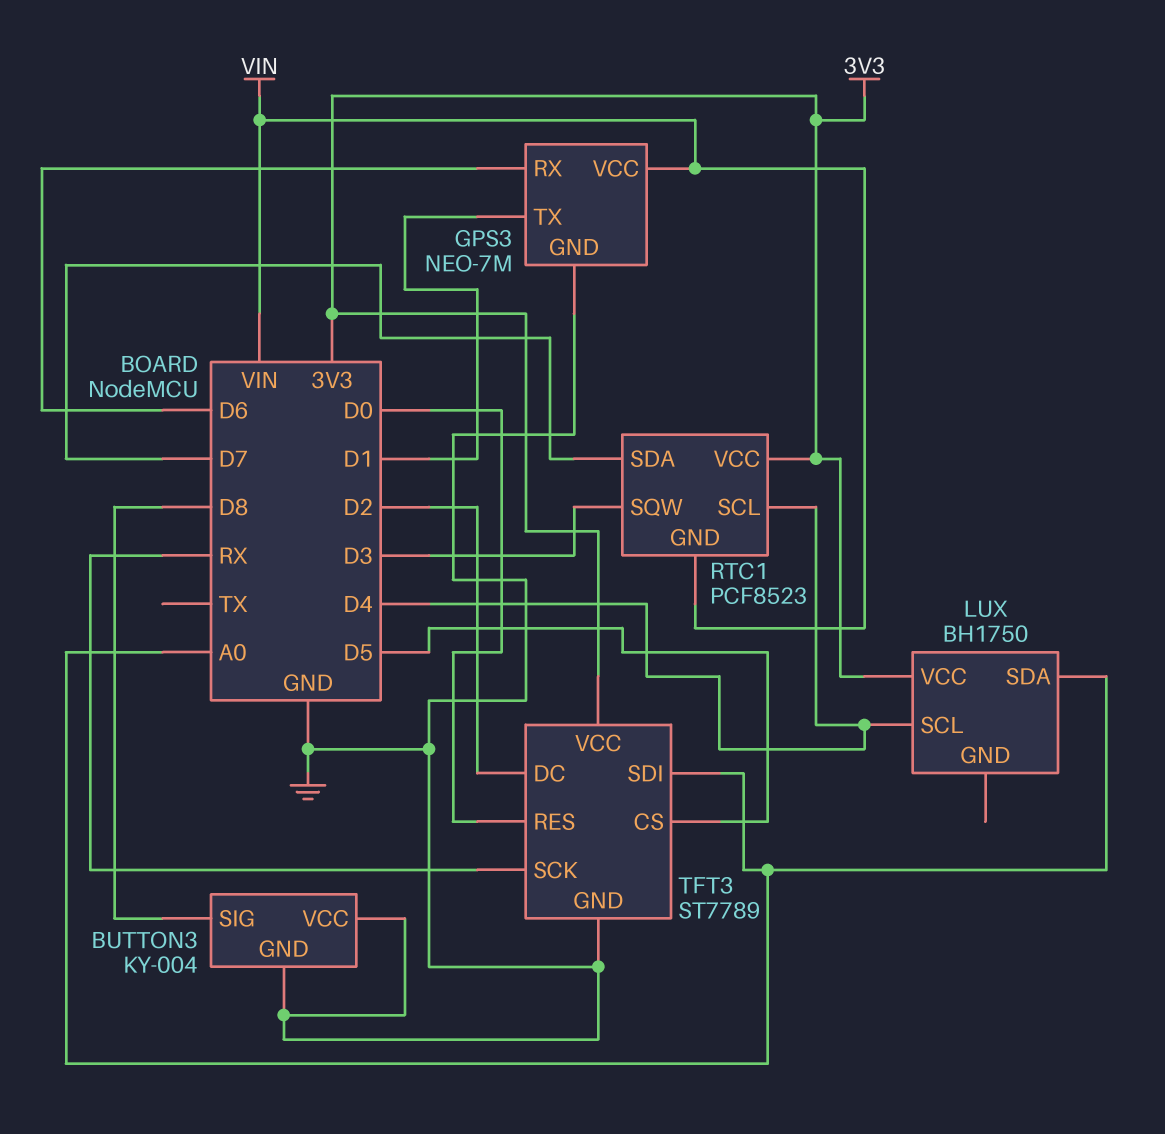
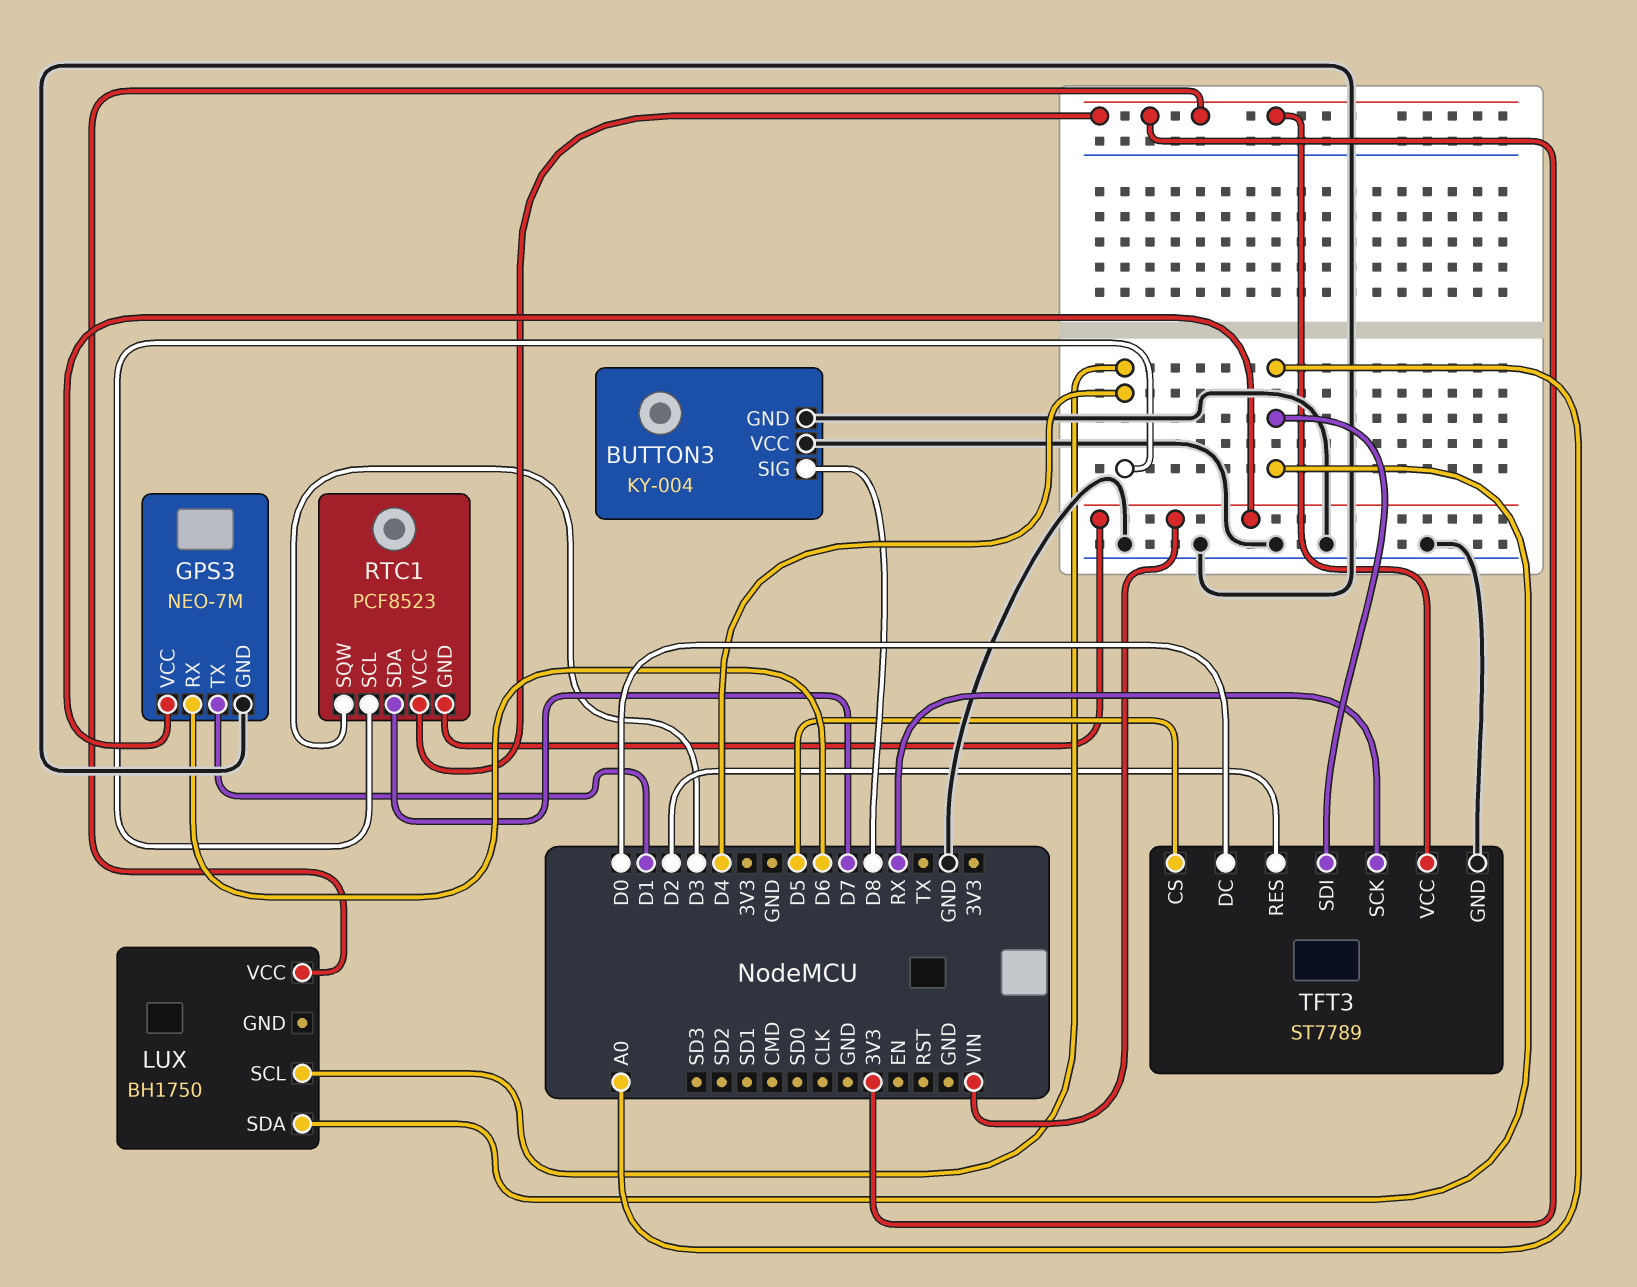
TFT3 pin DC: D2 -> D0
TFT3 pin RES: D0 -> D2

